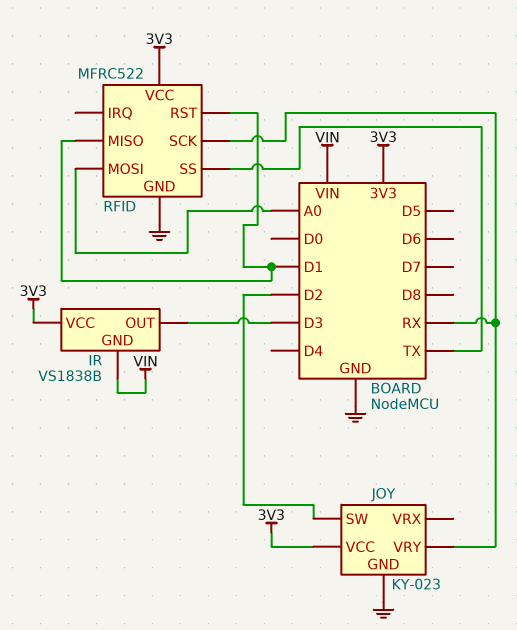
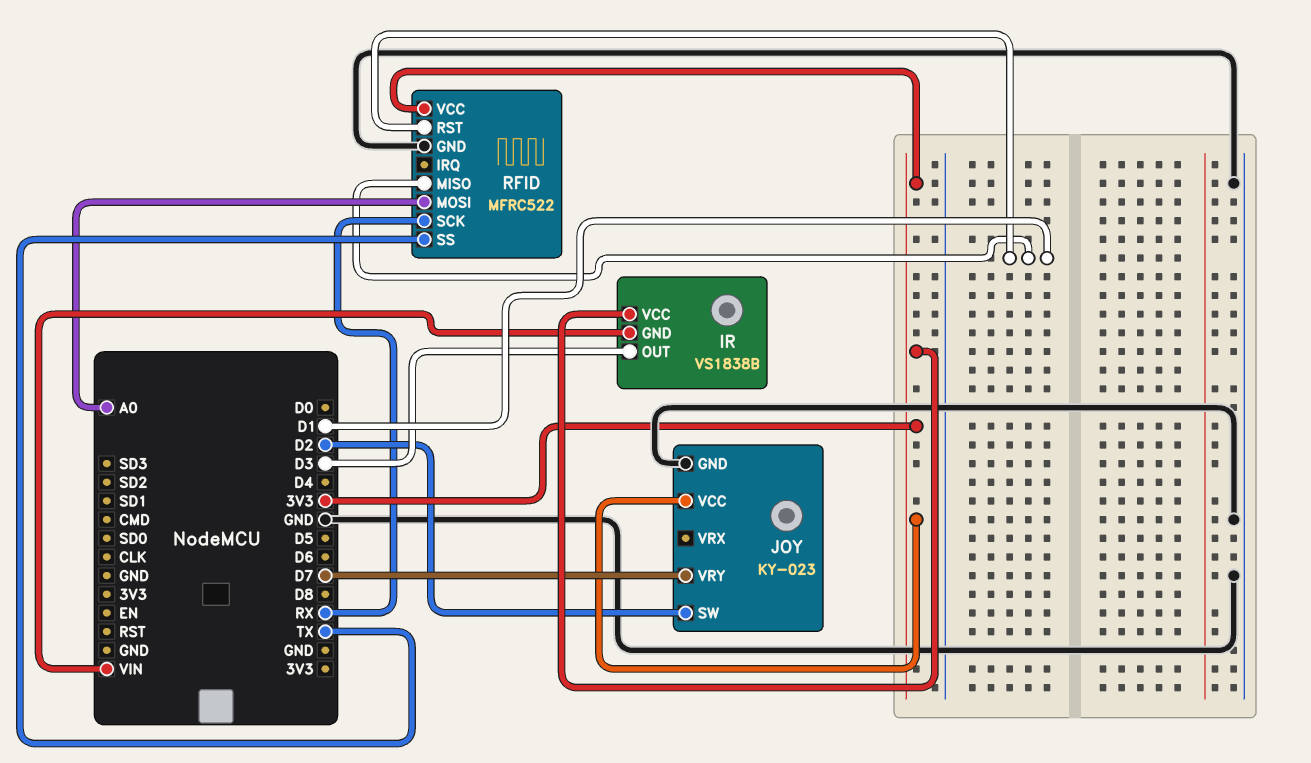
JOY pin VRY: RX -> D7

